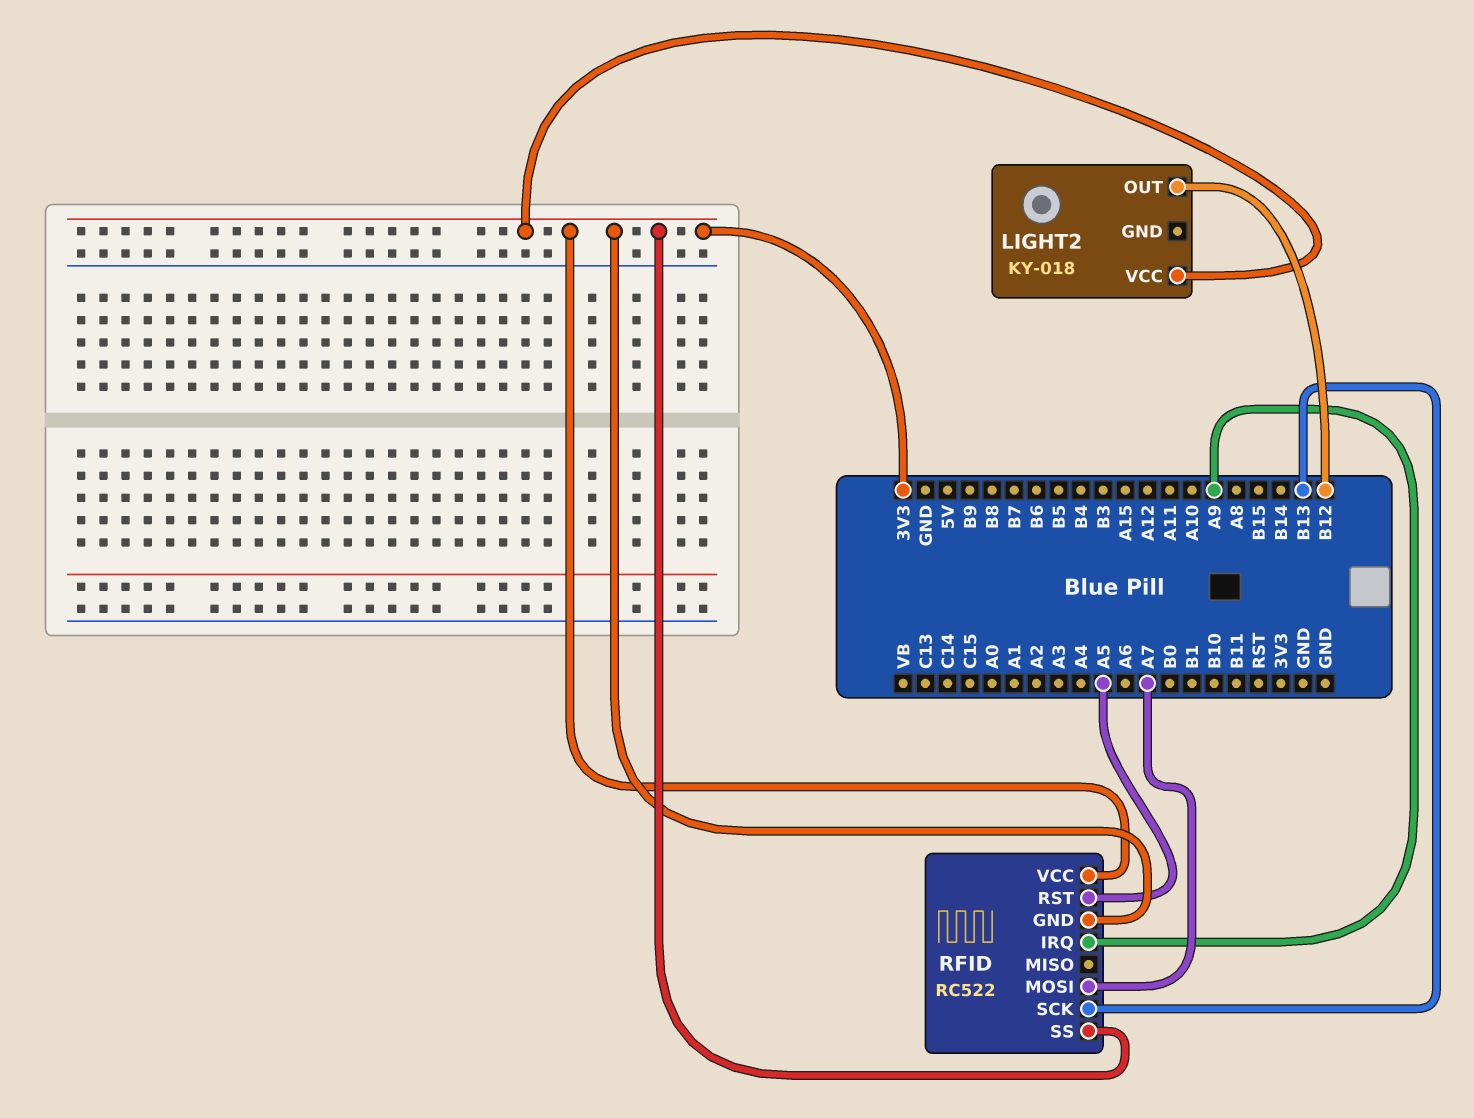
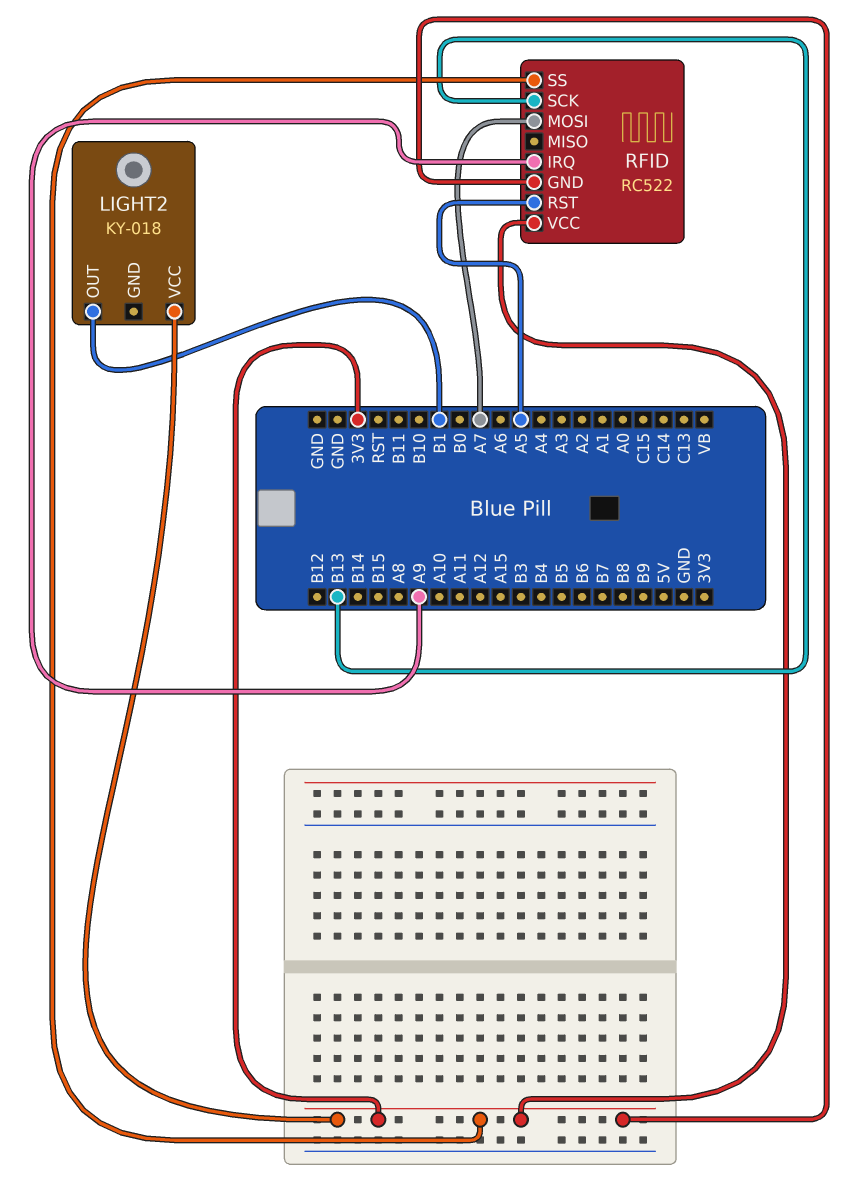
LIGHT2 pin OUT: B12 -> B1

